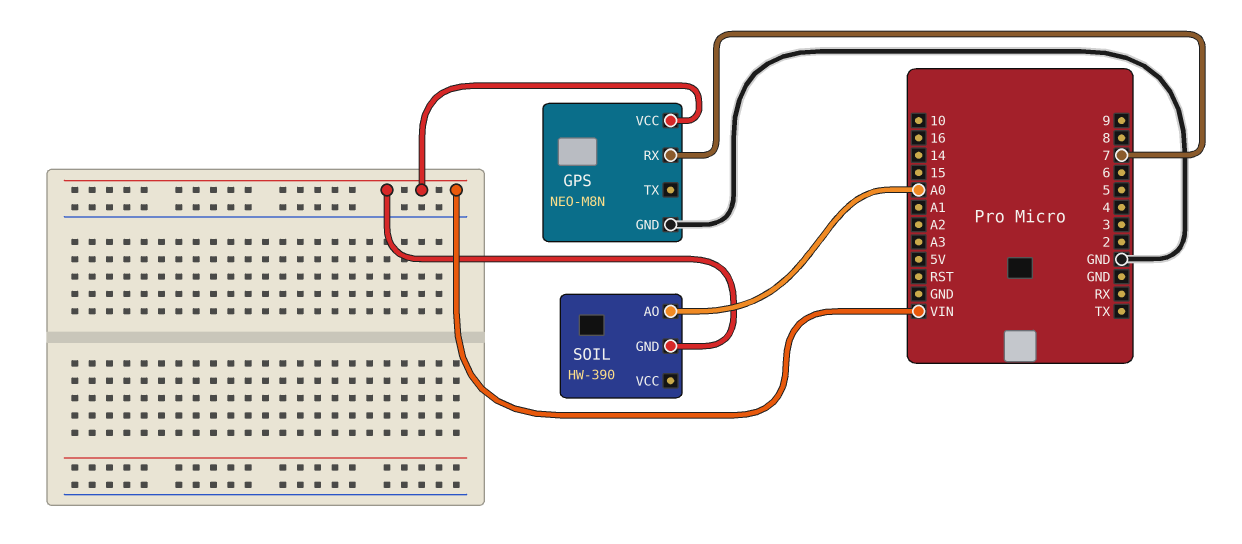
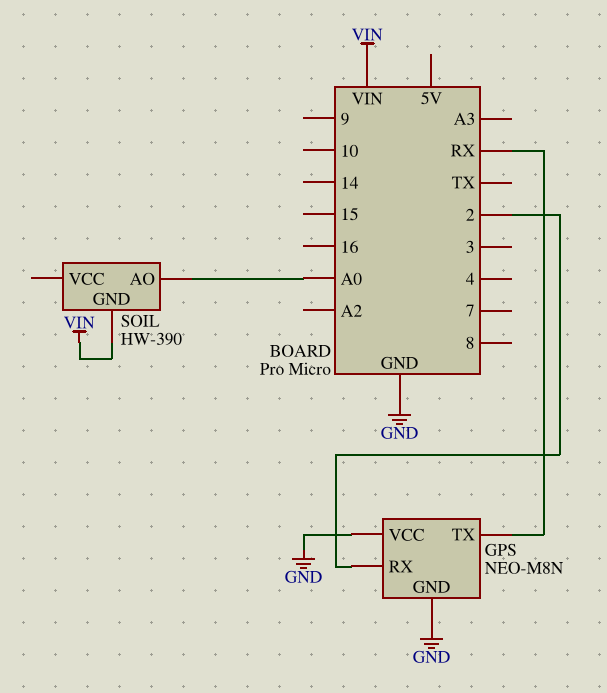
GPS pin RX: 7 -> 2
GPS pin TX: none -> RX
GPS pin VCC: VIN -> GND

